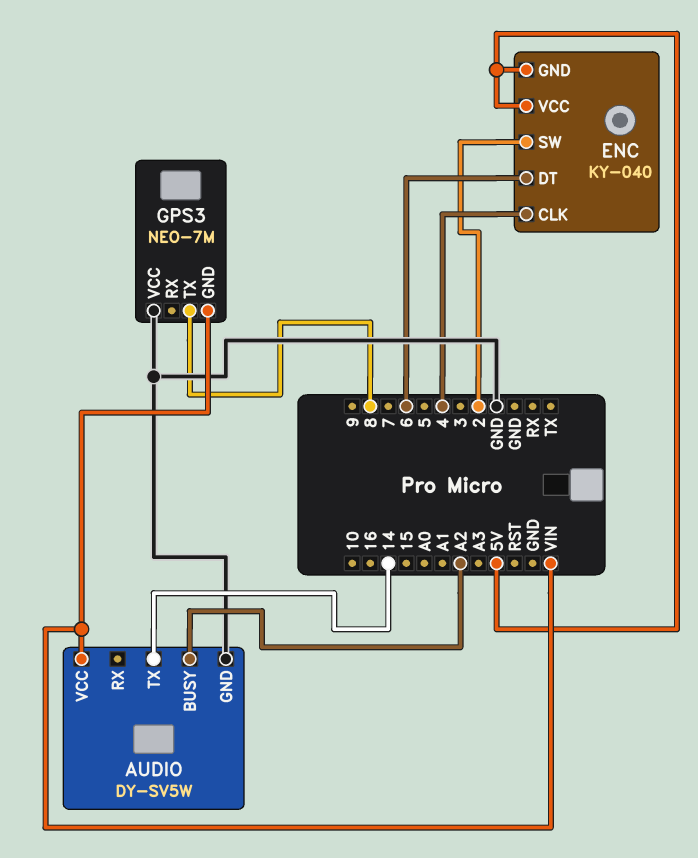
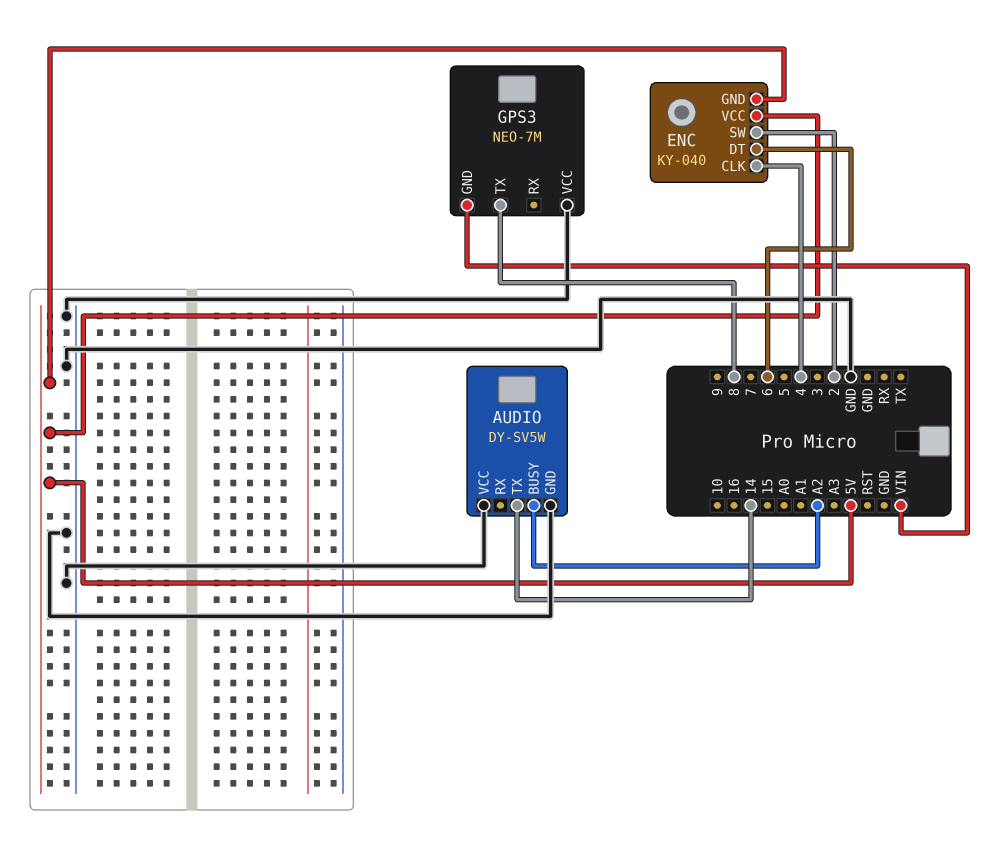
AUDIO pin VCC: VIN -> GND

